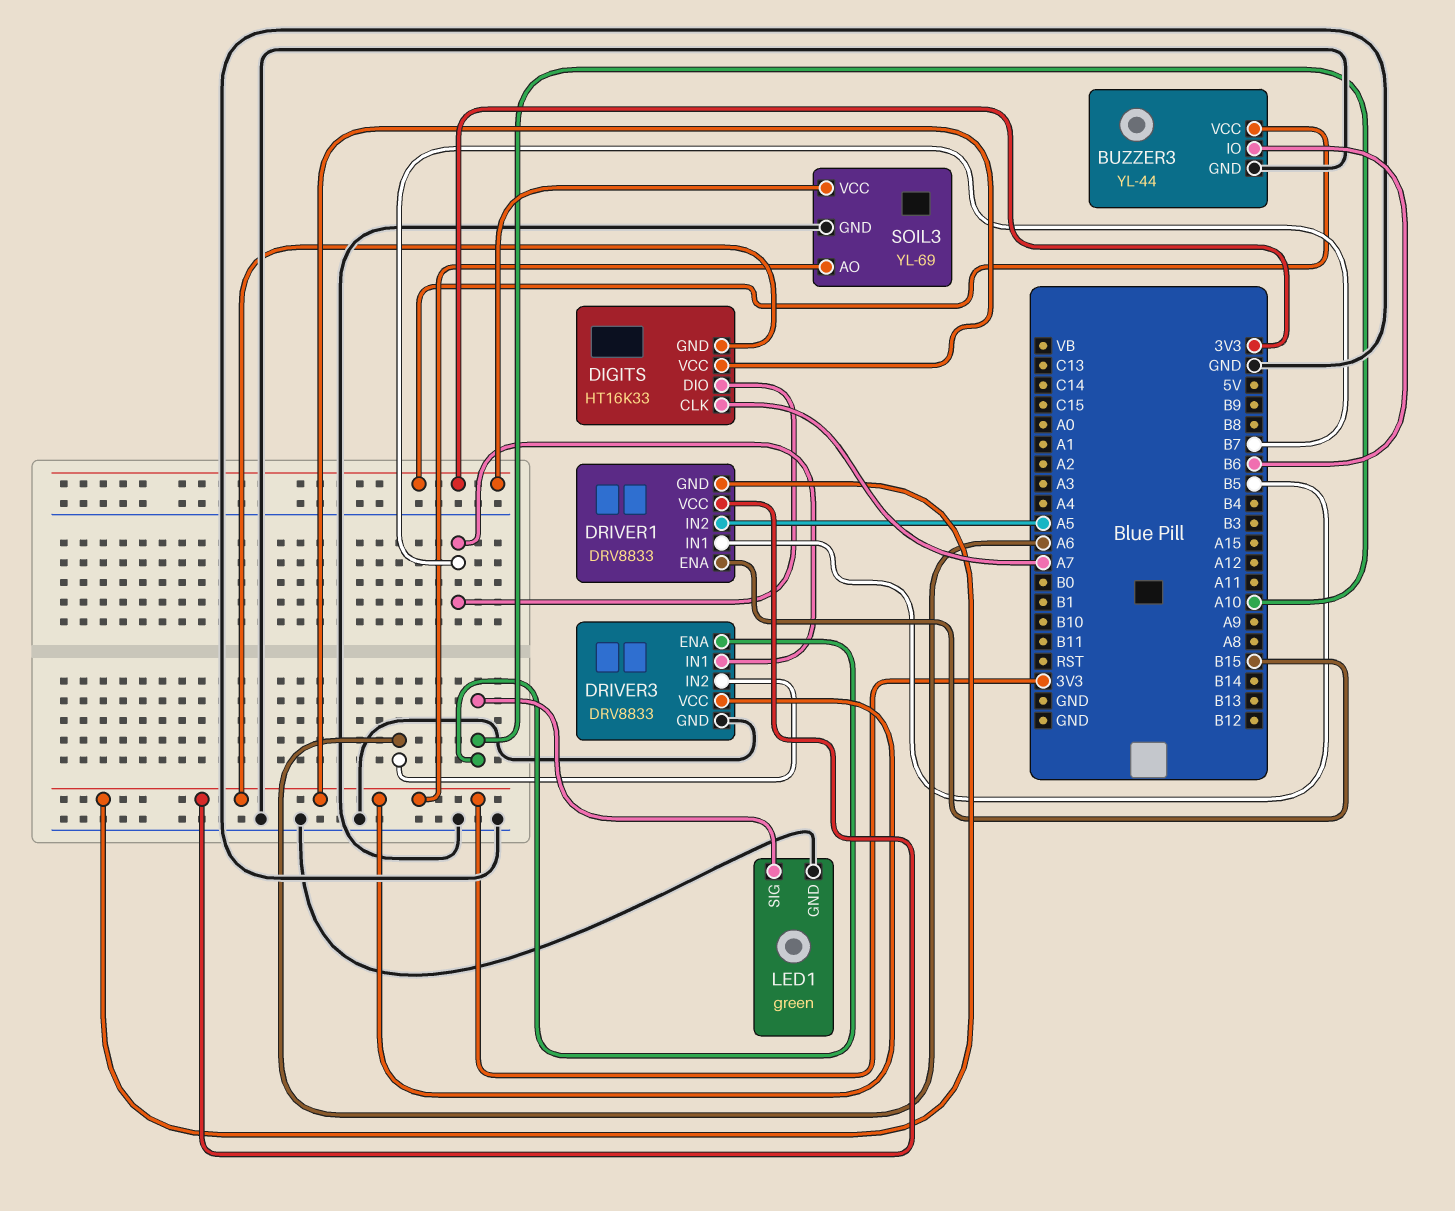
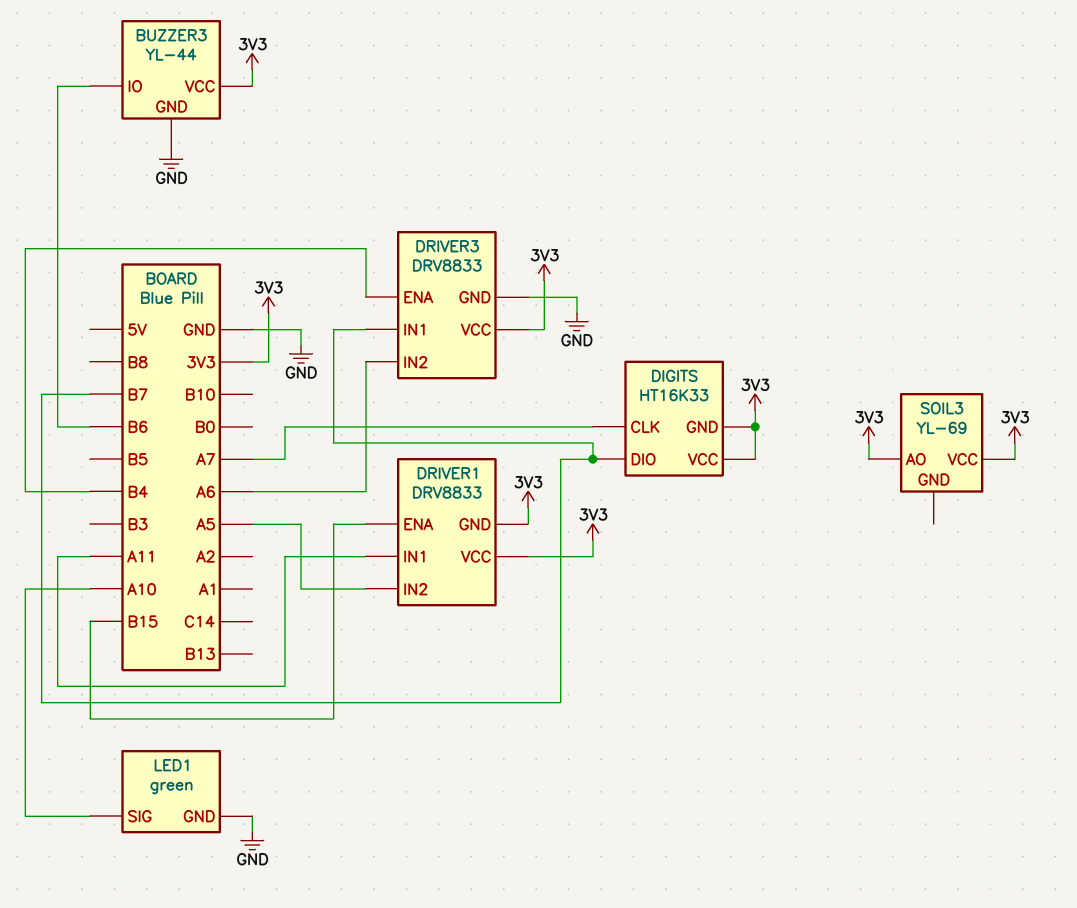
DRIVER1 pin IN1: B5 -> A11
DRIVER3 pin ENA: A10 -> B4
SOIL3 pin GND: GND -> none

